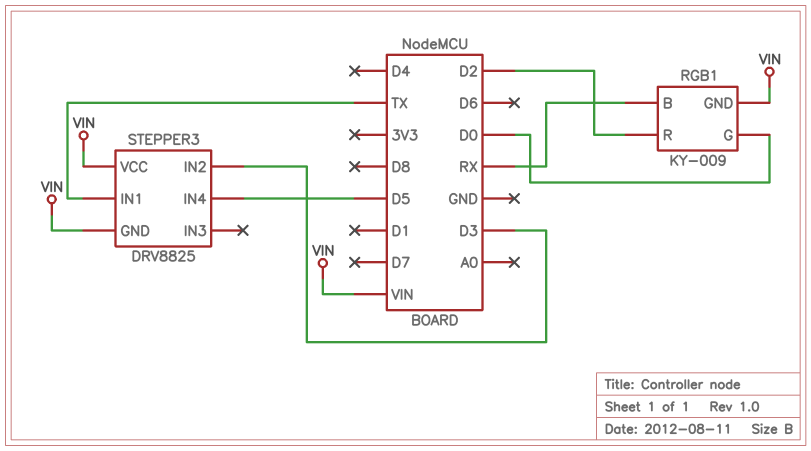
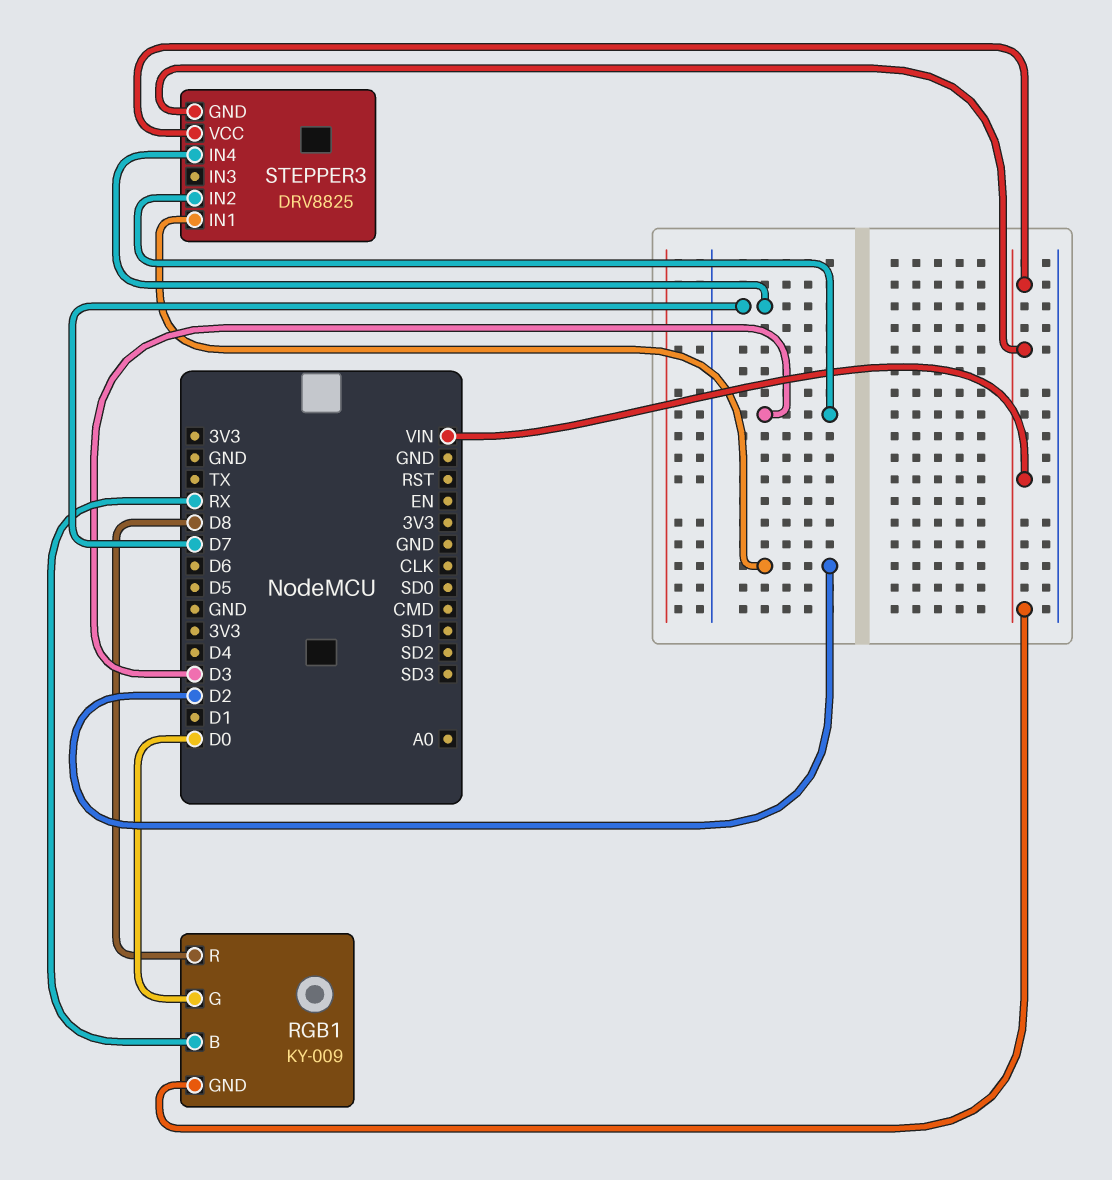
RGB1 pin R: D2 -> D8
STEPPER3 pin IN1: TX -> D2
STEPPER3 pin IN4: D5 -> D7

